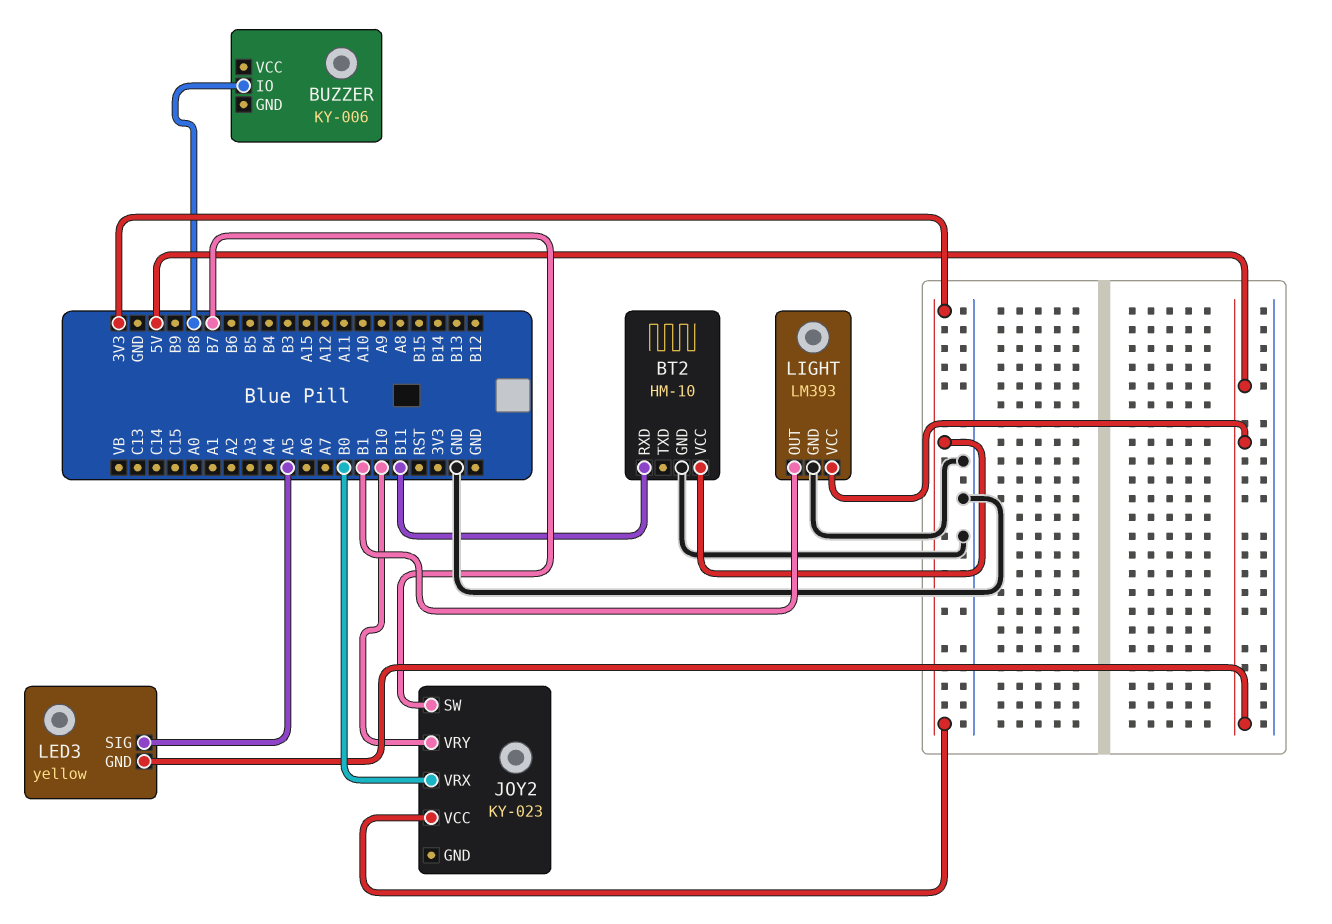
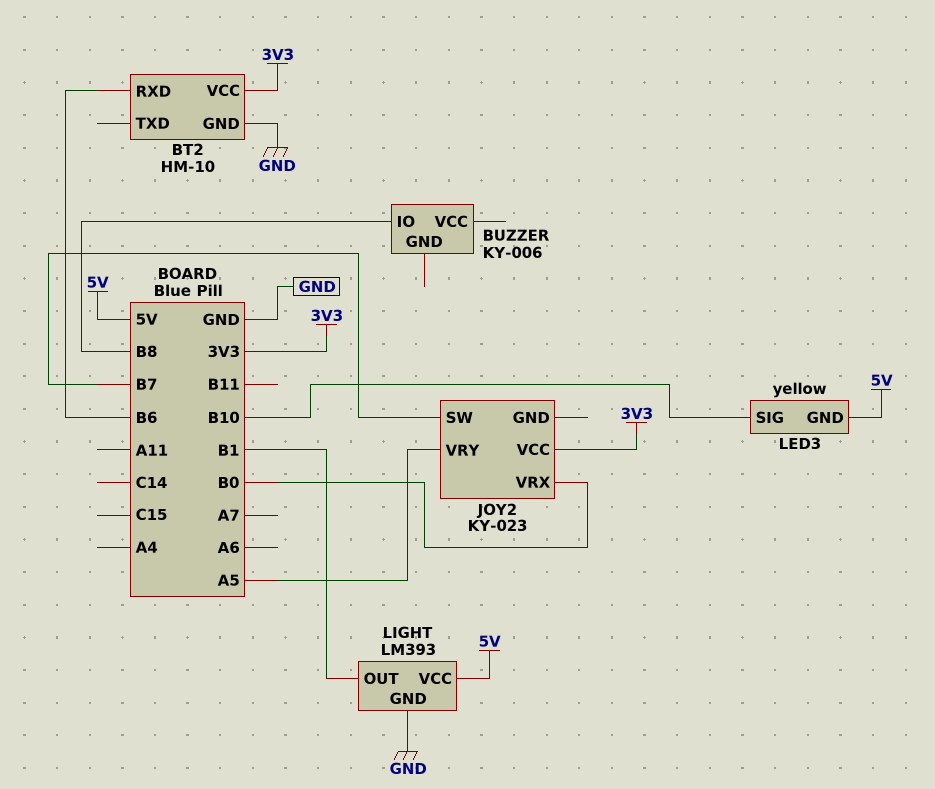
BT2 pin RXD: B11 -> B6
JOY2 pin VRY: B10 -> A5
LED3 pin SIG: A5 -> B10

